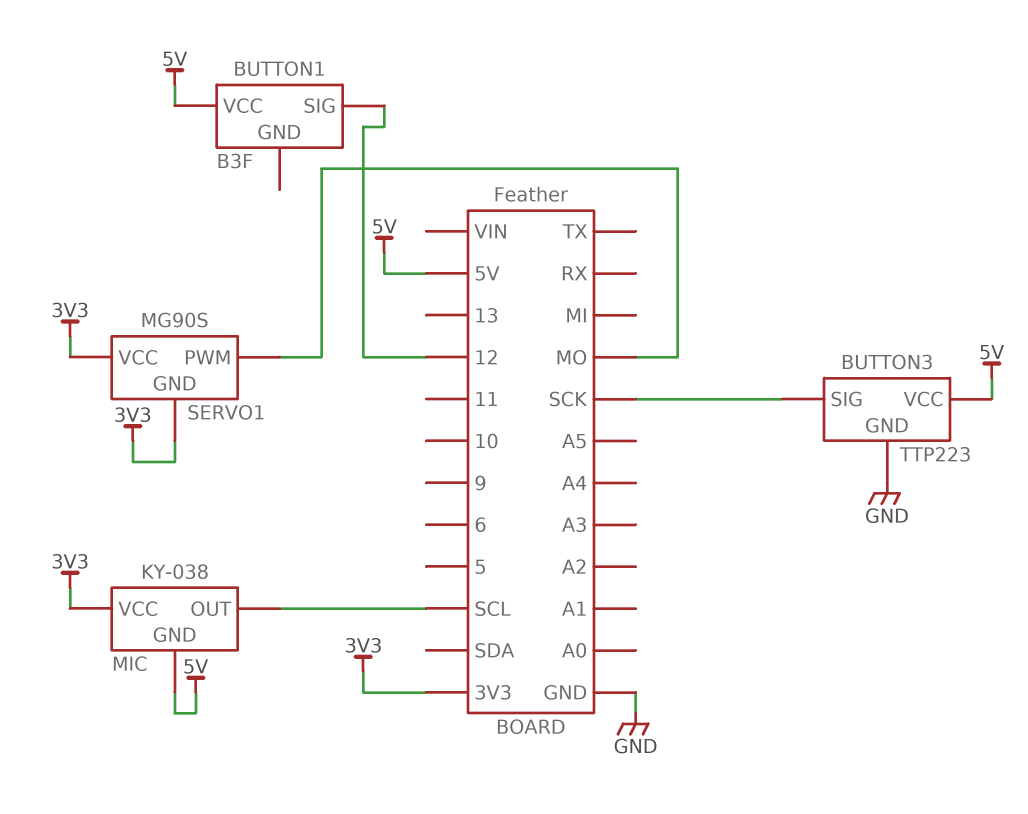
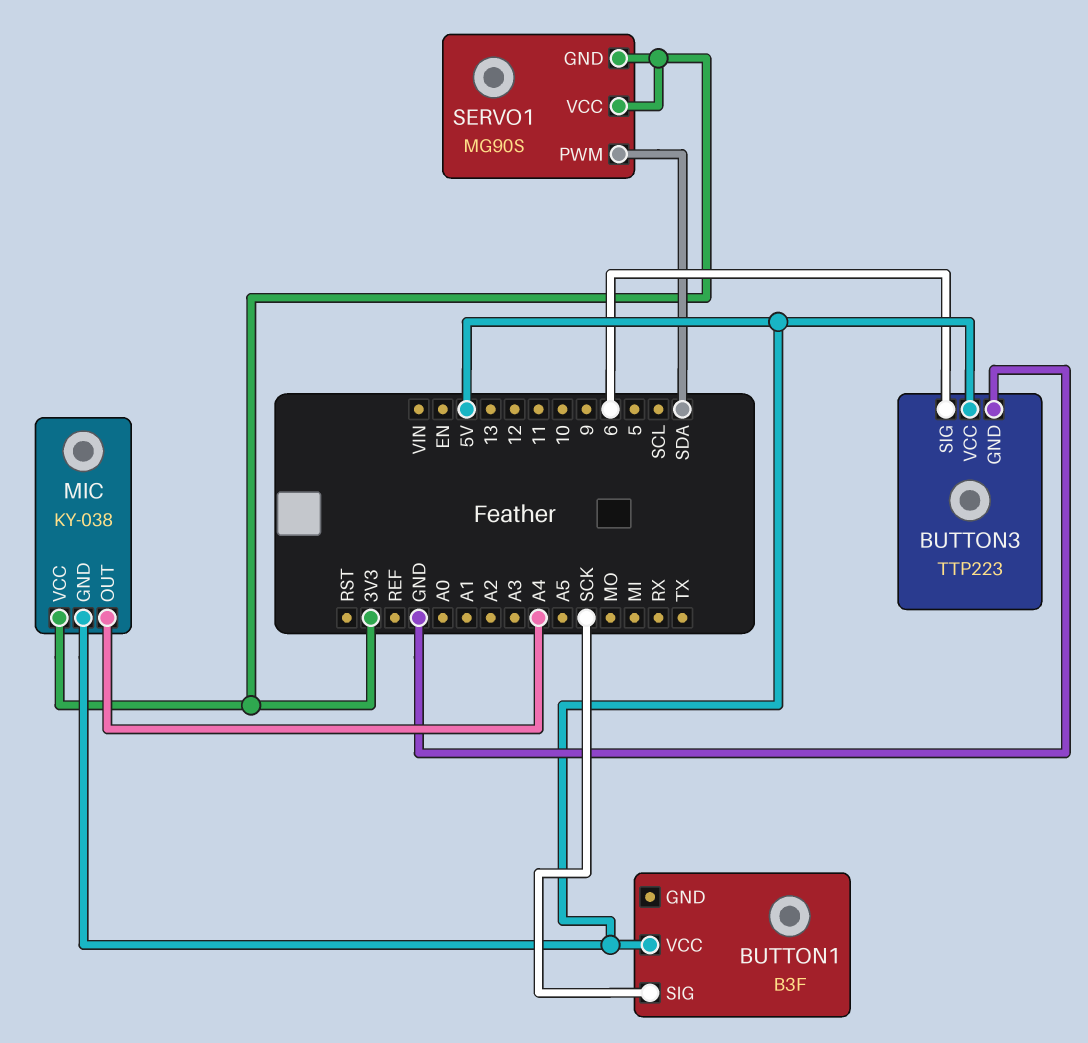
BUTTON1 pin SIG: 12 -> SCK
BUTTON3 pin SIG: SCK -> 6
MIC pin OUT: SCL -> A4
SERVO1 pin PWM: MO -> SDA

